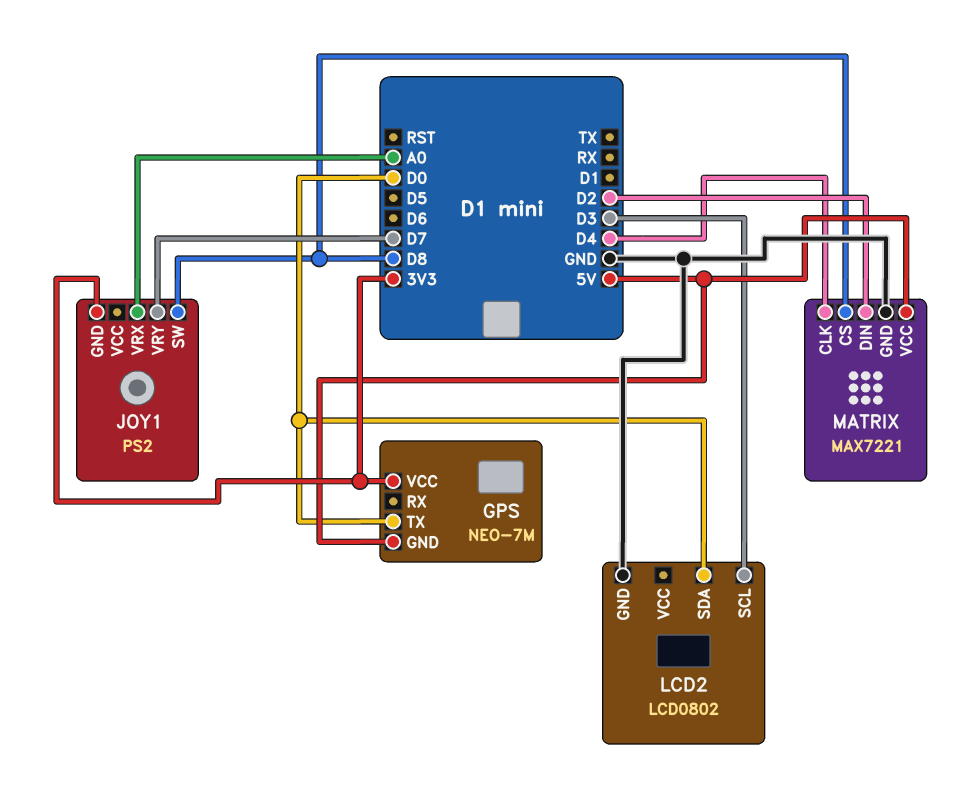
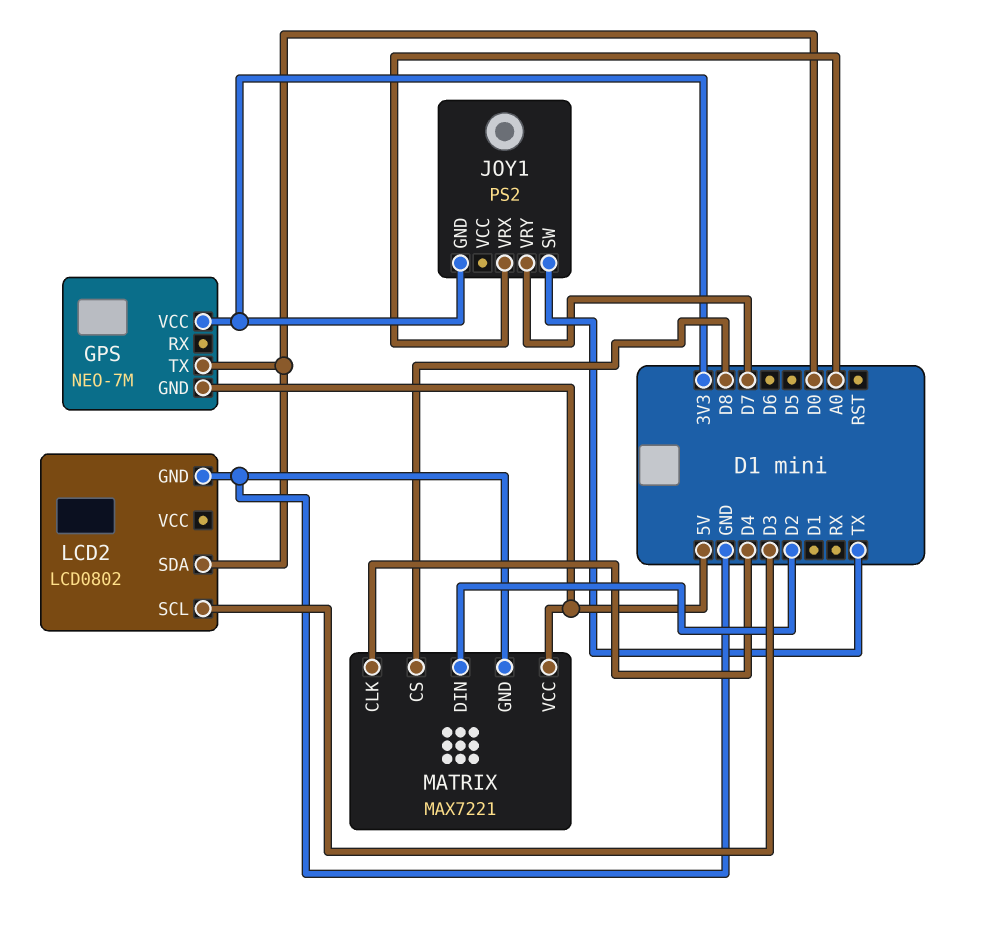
JOY1 pin SW: D8 -> TX

